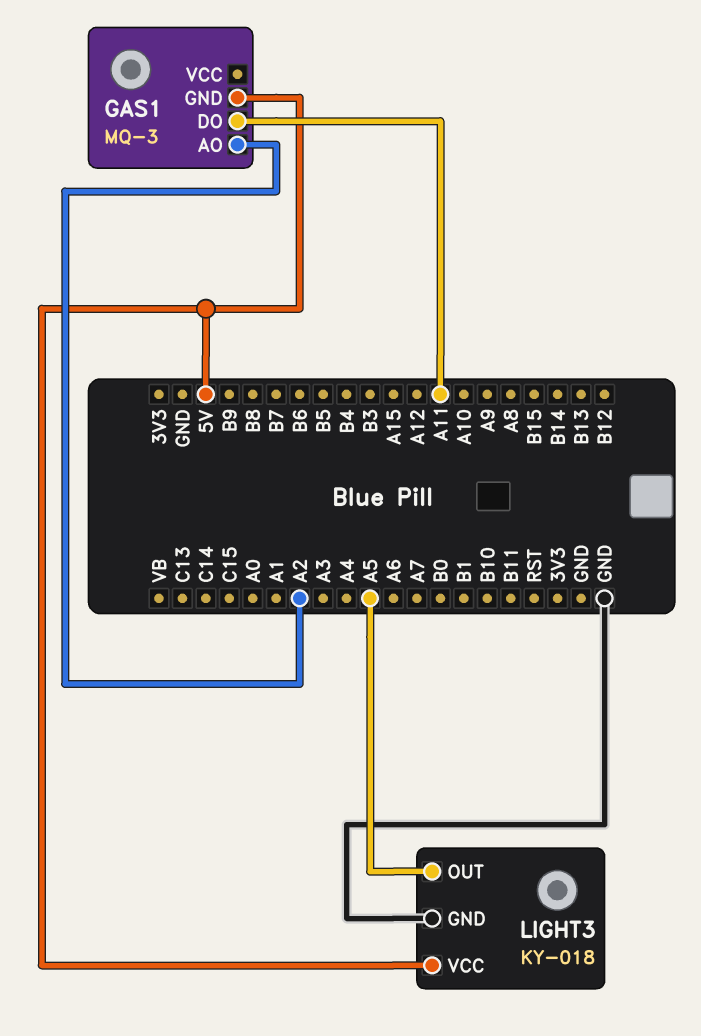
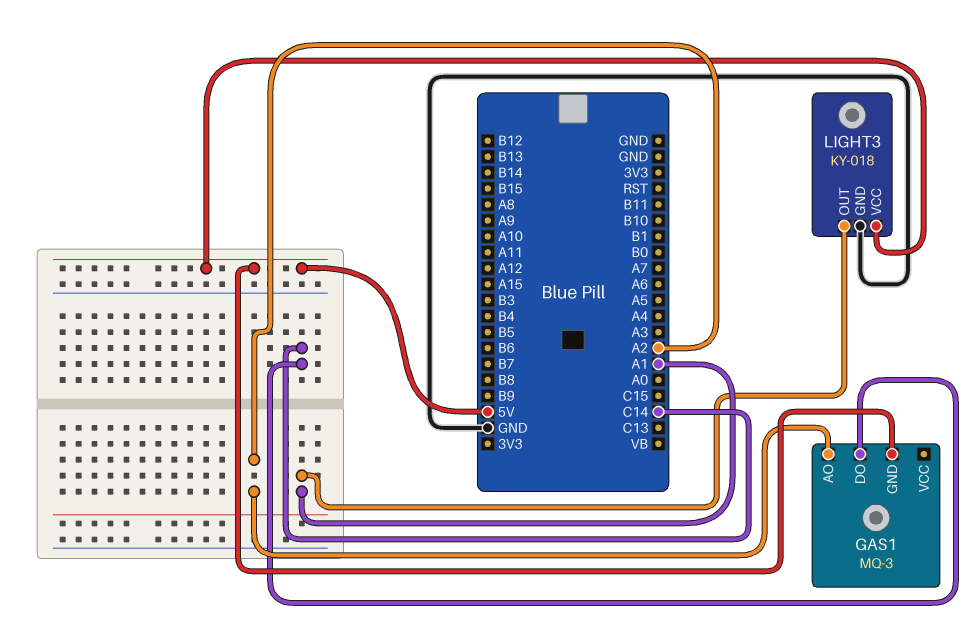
GAS1 pin DO: A11 -> C14
LIGHT3 pin OUT: A5 -> A1

